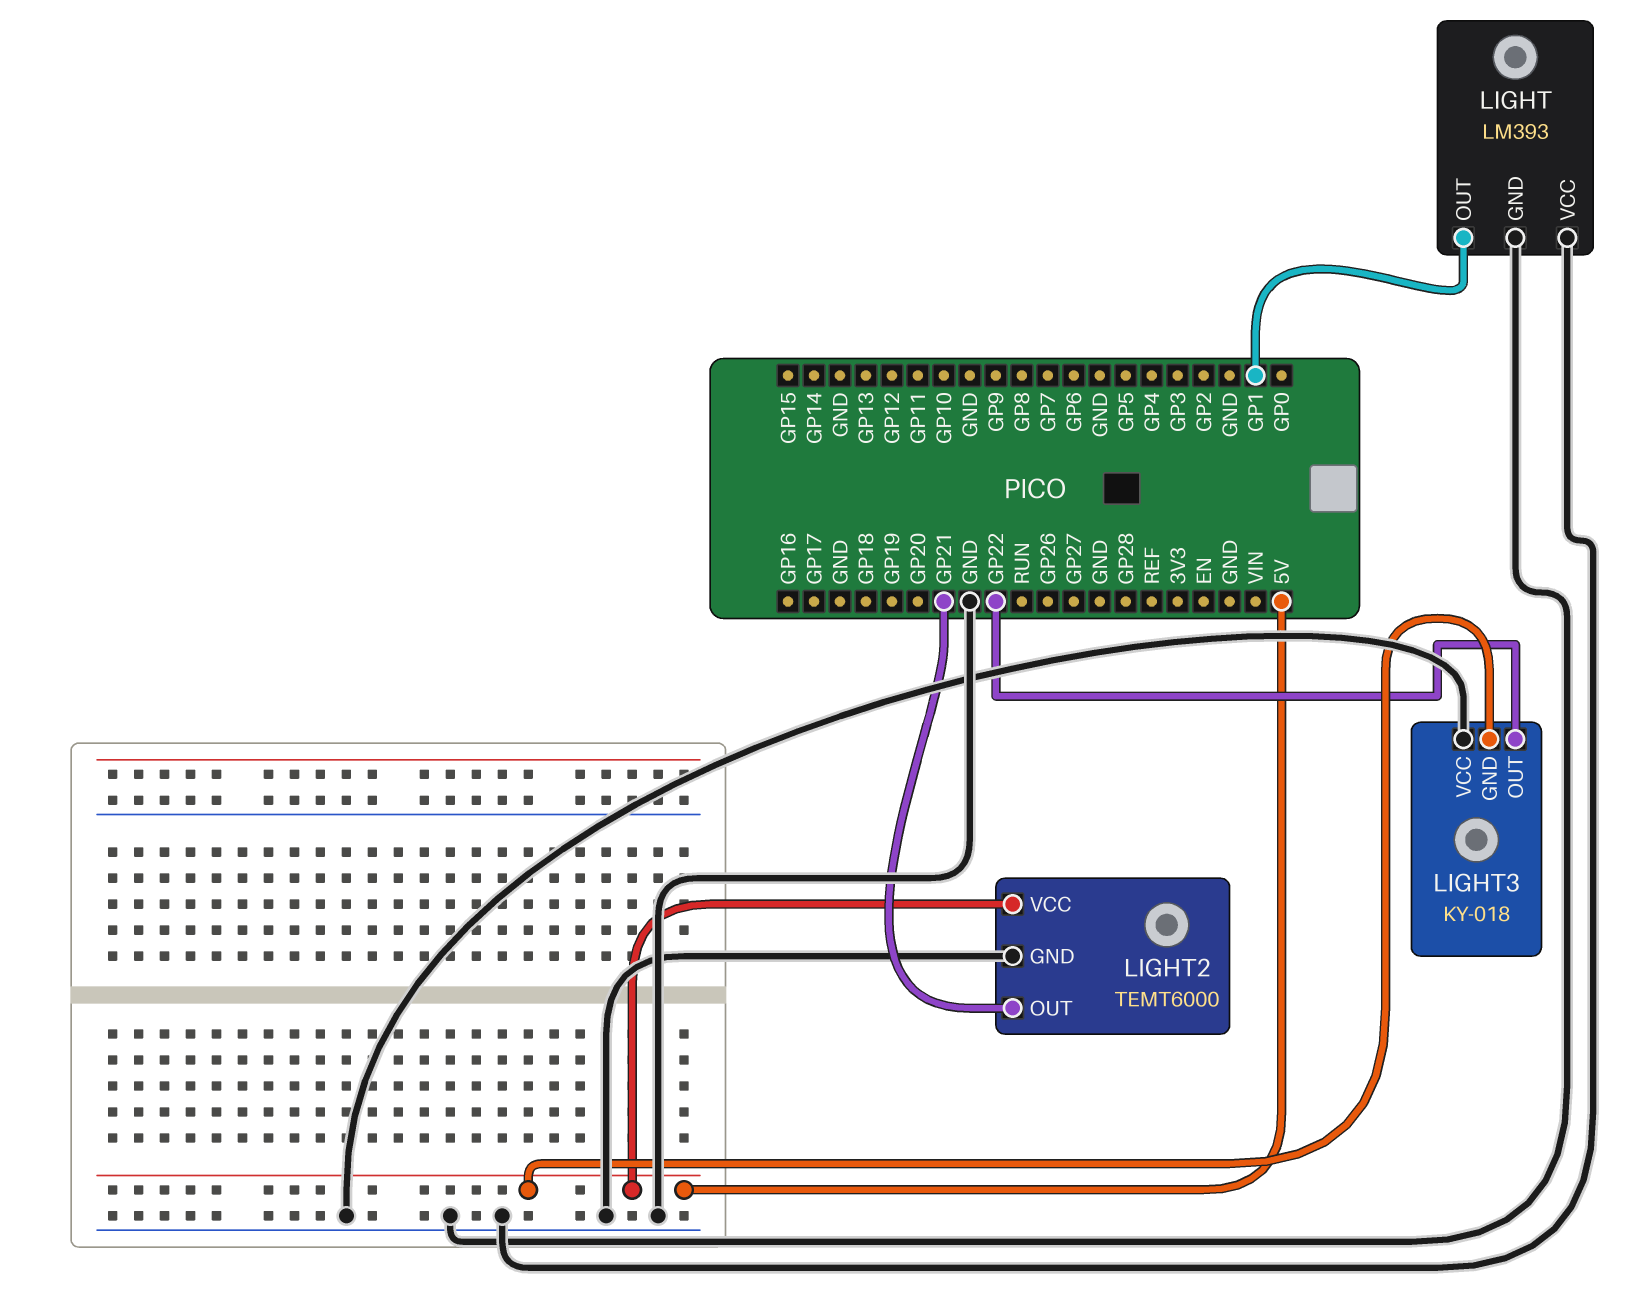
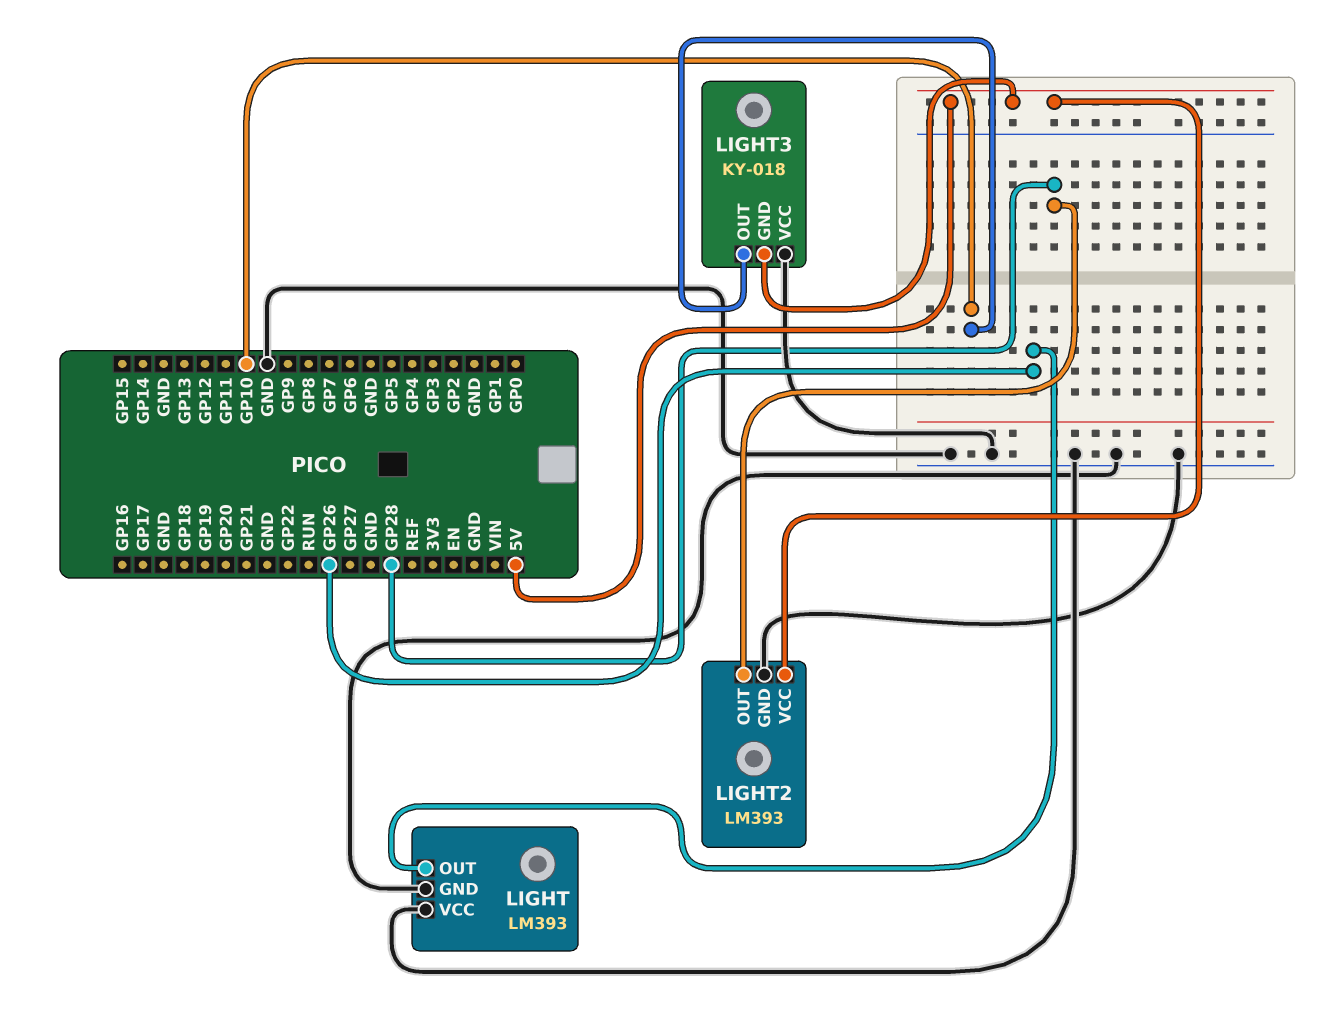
LIGHT pin OUT: GP1 -> GP26
LIGHT2: TEMT6000 -> LM393
LIGHT2 pin OUT: GP21 -> GP28
LIGHT3 pin OUT: GP22 -> GP10

